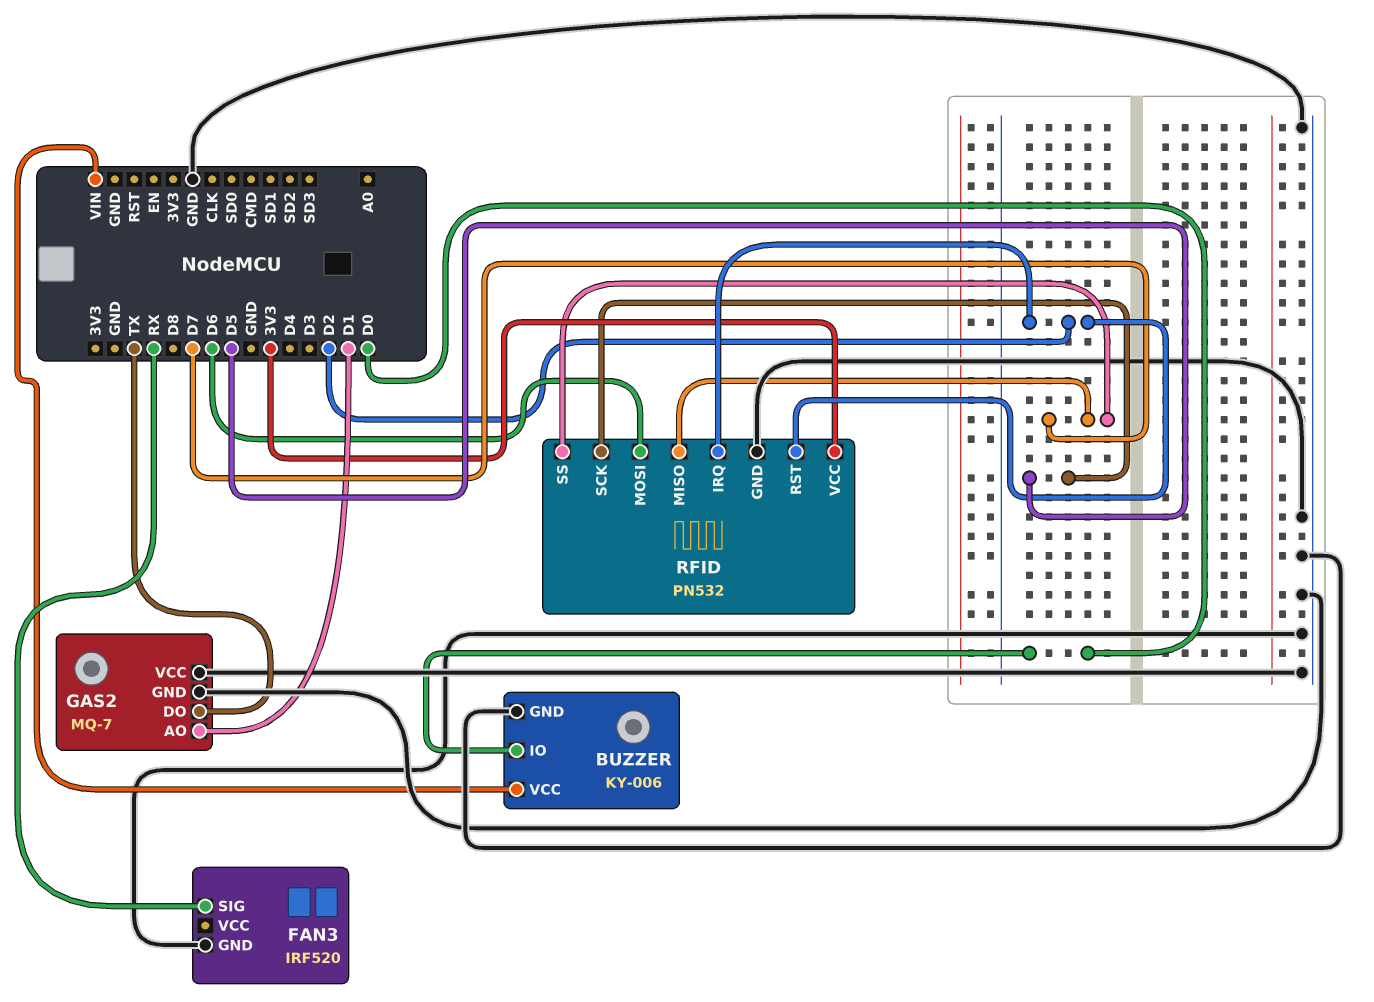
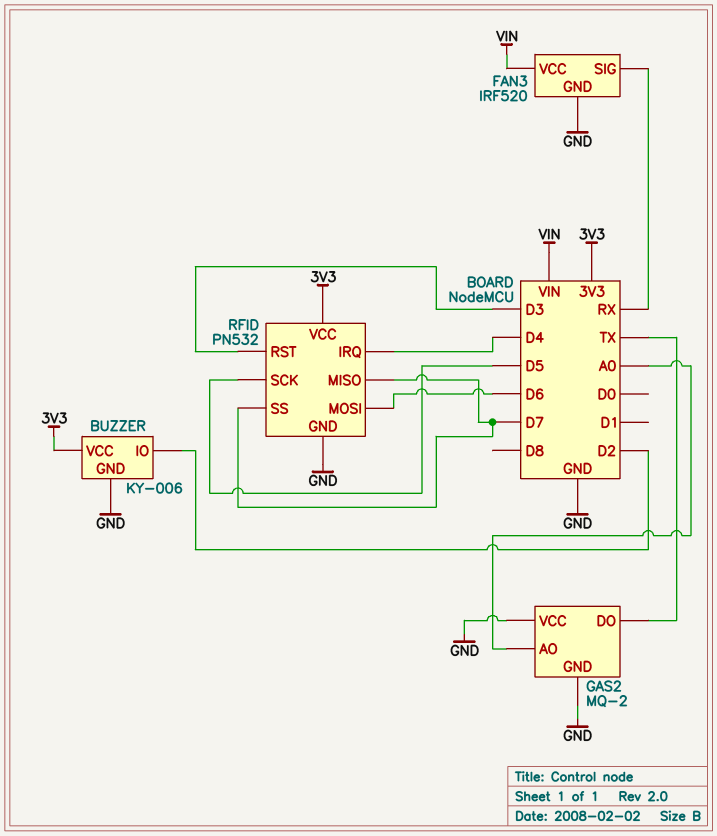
BUZZER pin IO: D0 -> D2
BUZZER pin VCC: VIN -> 3V3
FAN3 pin VCC: none -> VIN
GAS2: MQ-7 -> MQ-2
GAS2 pin AO: D1 -> A0
RFID pin IRQ: D2 -> D4
RFID pin RST: D2 -> D3

